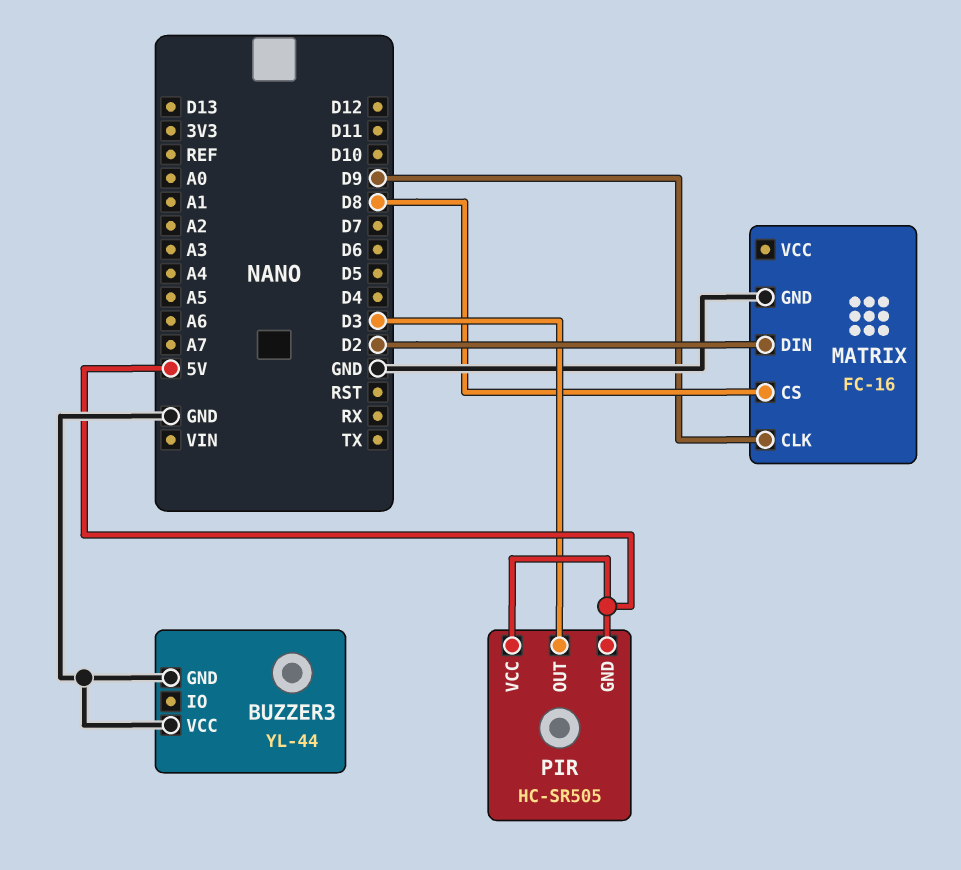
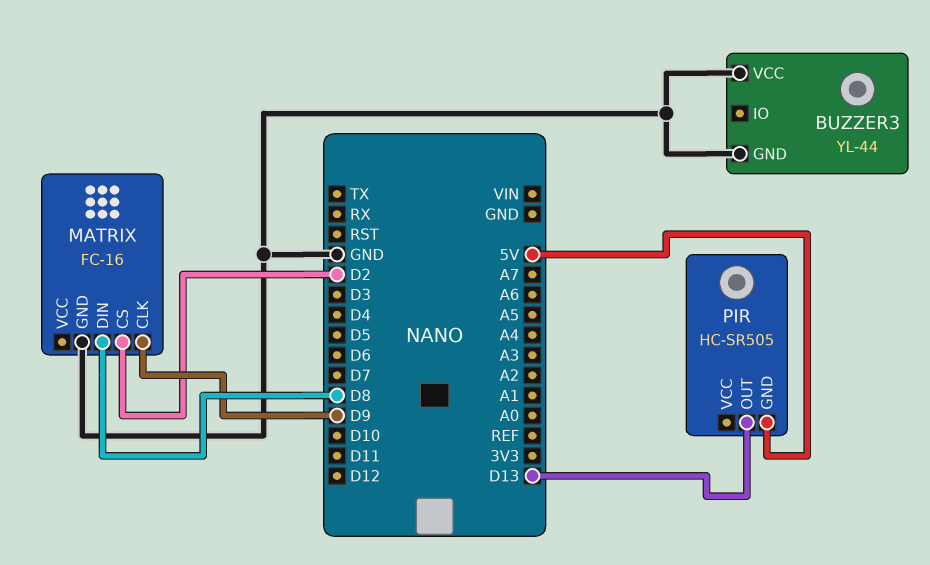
MATRIX pin CS: D8 -> D2
MATRIX pin DIN: D2 -> D8
PIR pin OUT: D3 -> D13
PIR pin VCC: 5V -> none

